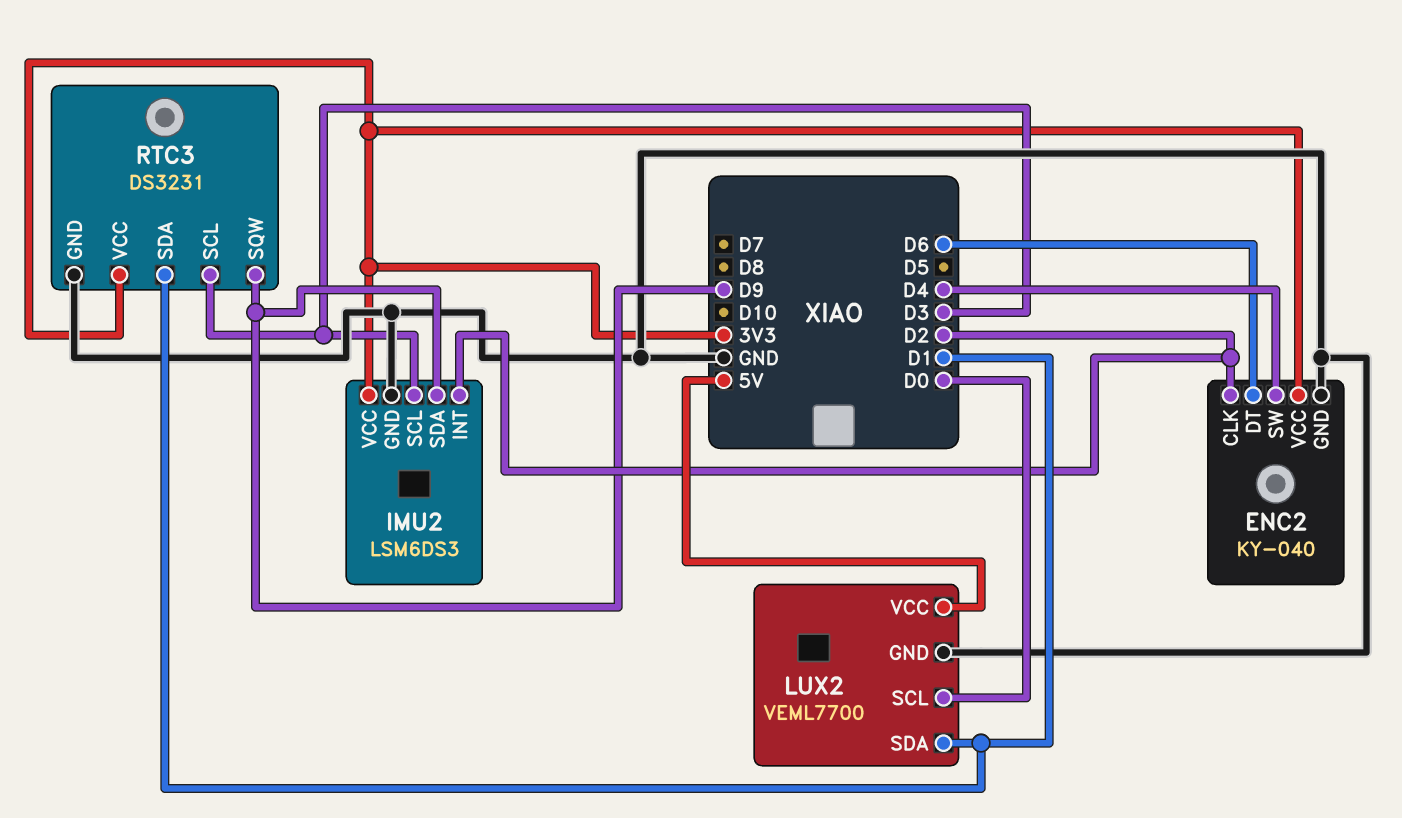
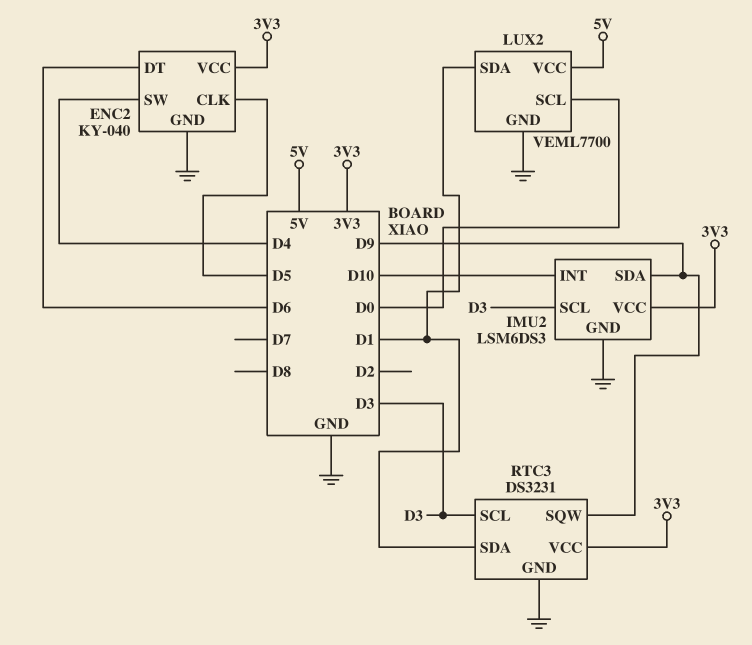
ENC2 pin CLK: D2 -> D5
IMU2 pin INT: D2 -> D10

